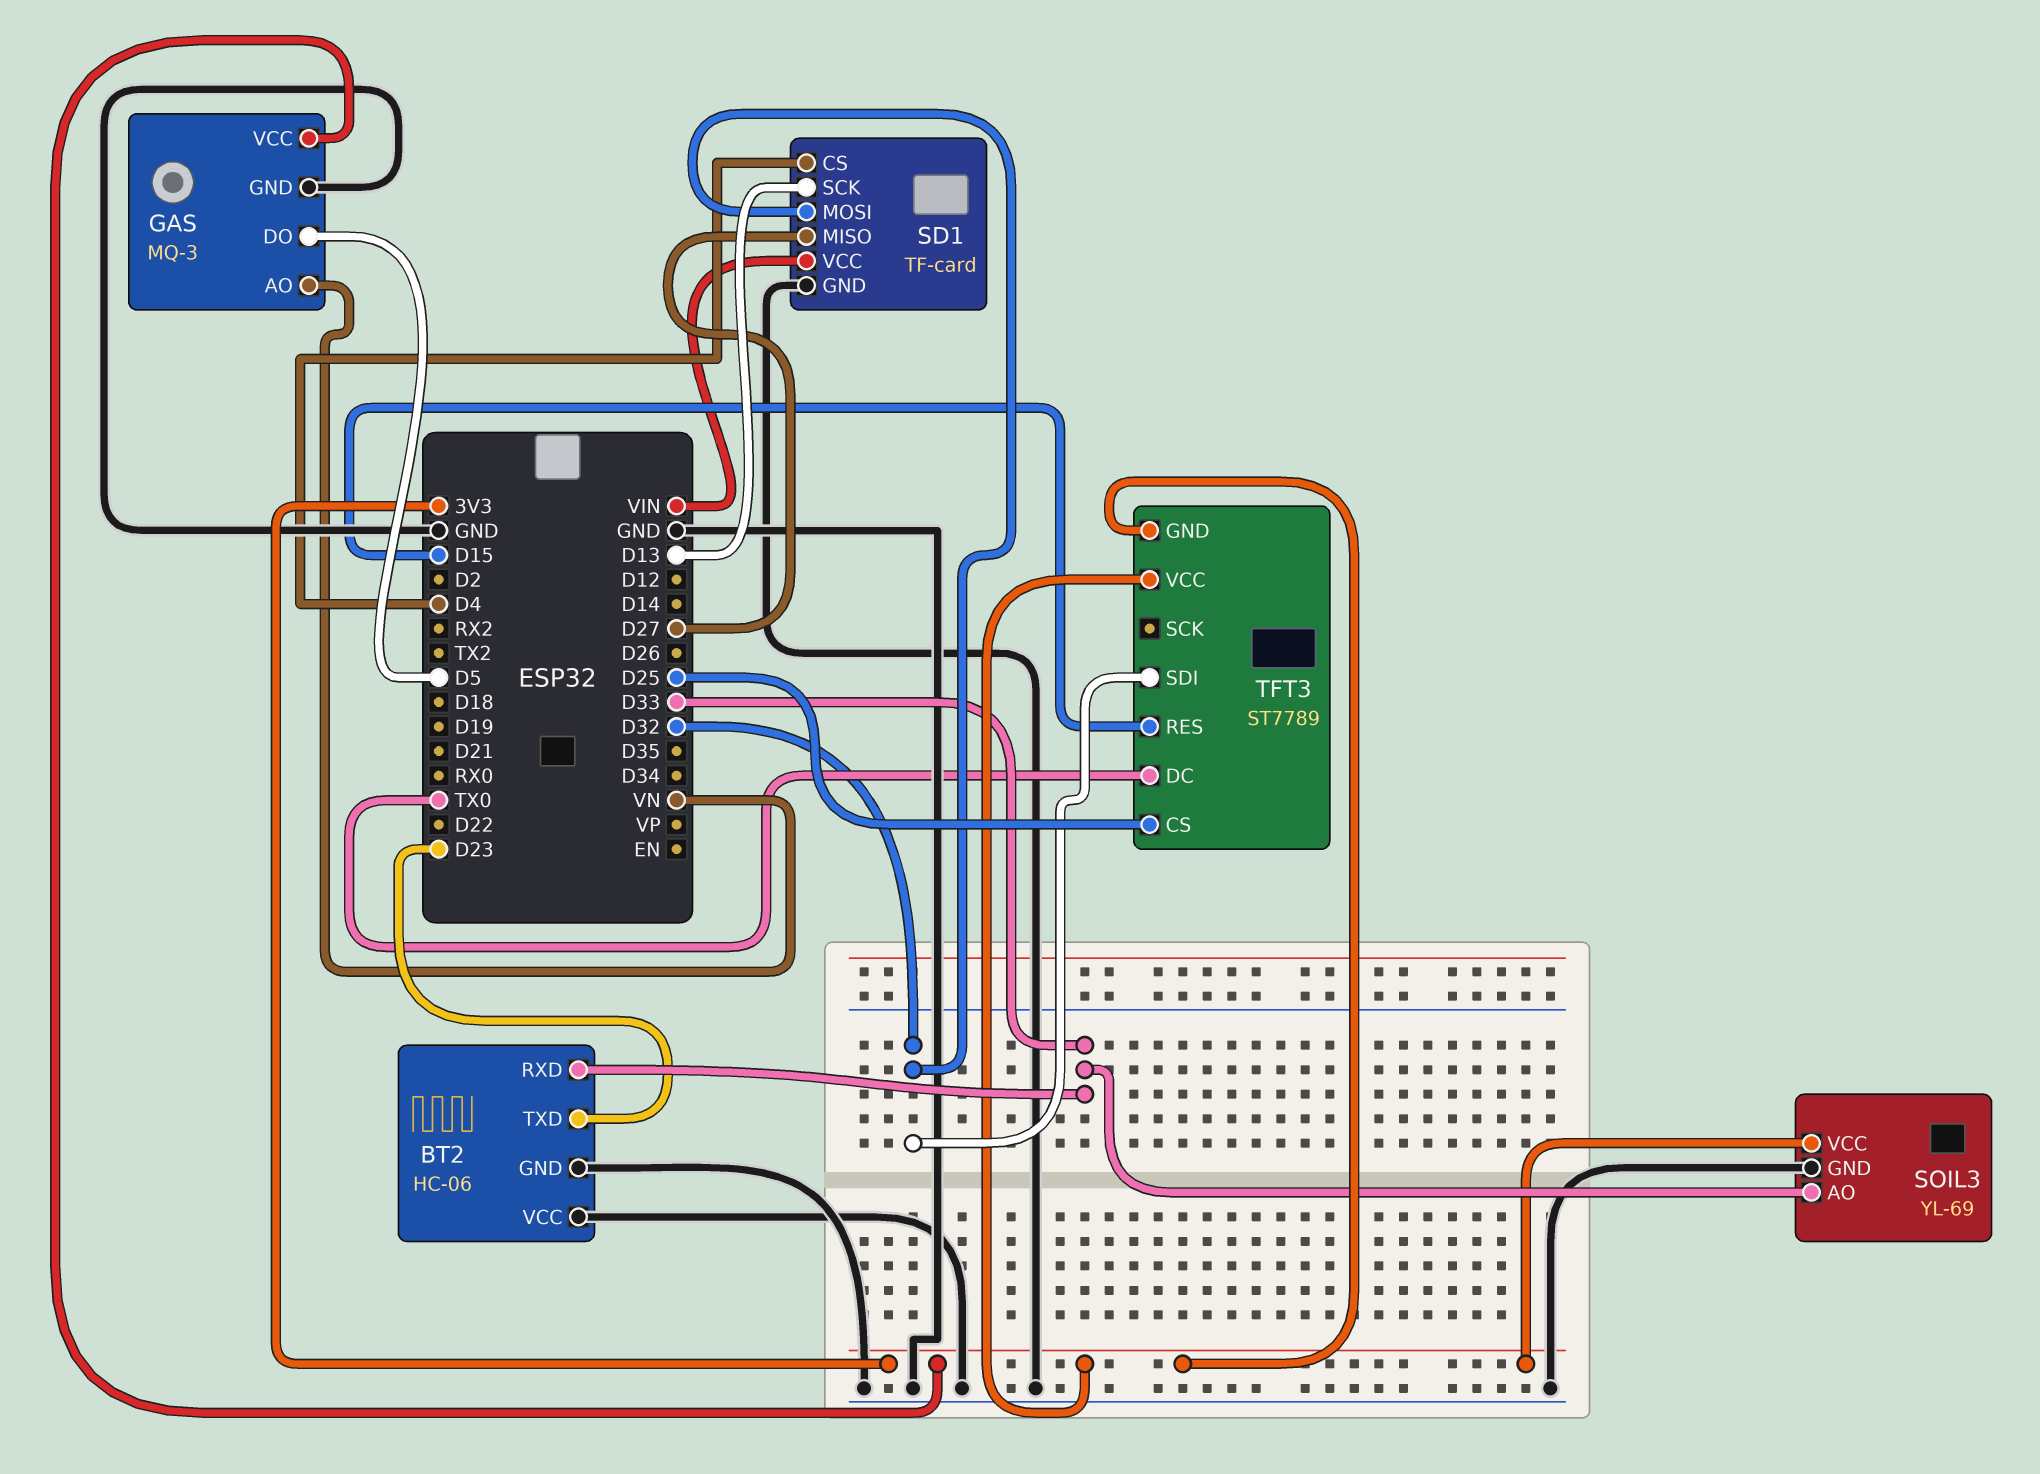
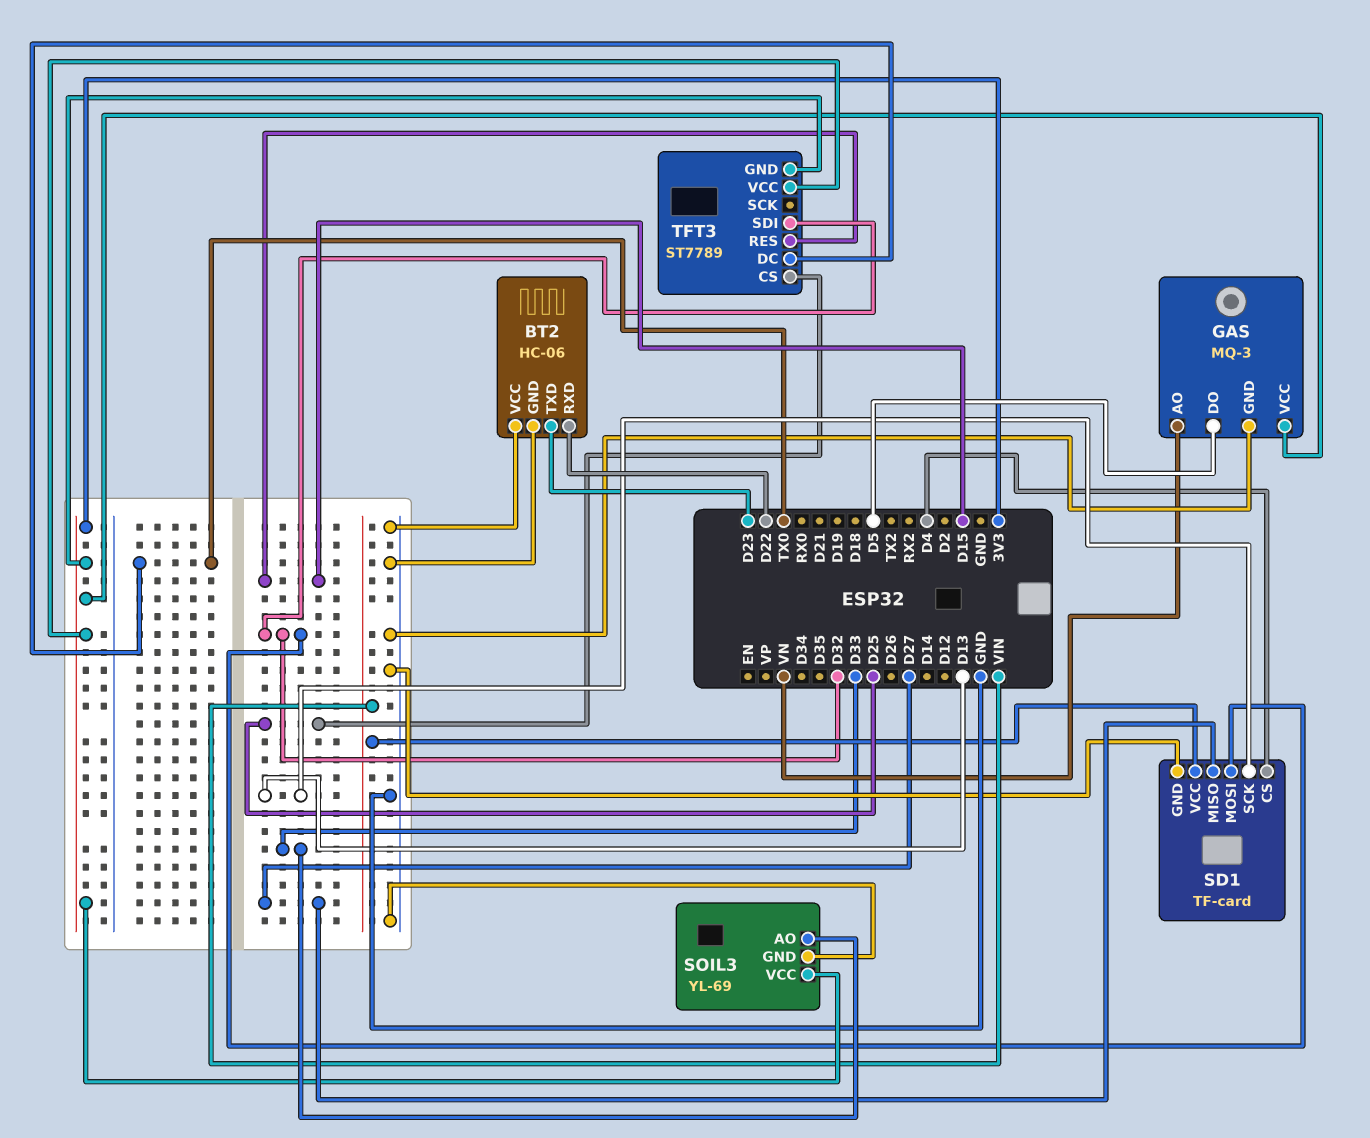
BT2 pin RXD: D33 -> D22

